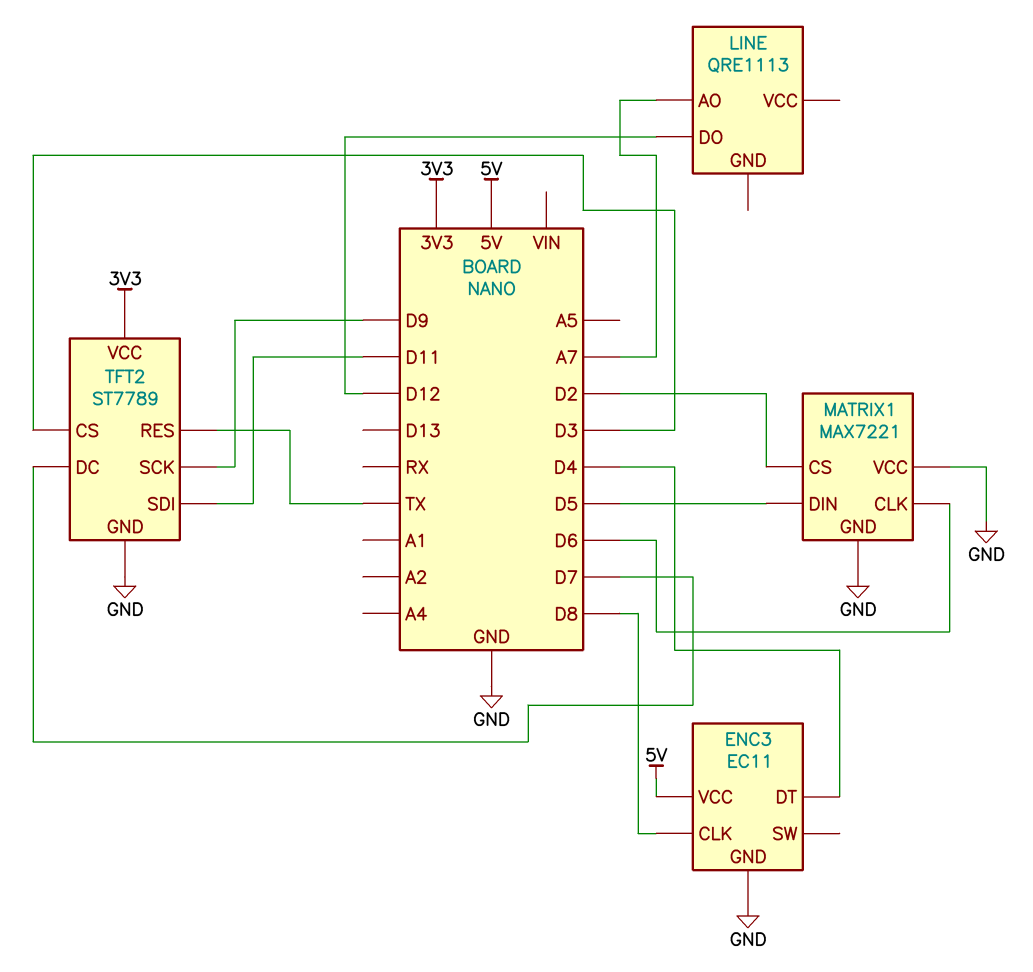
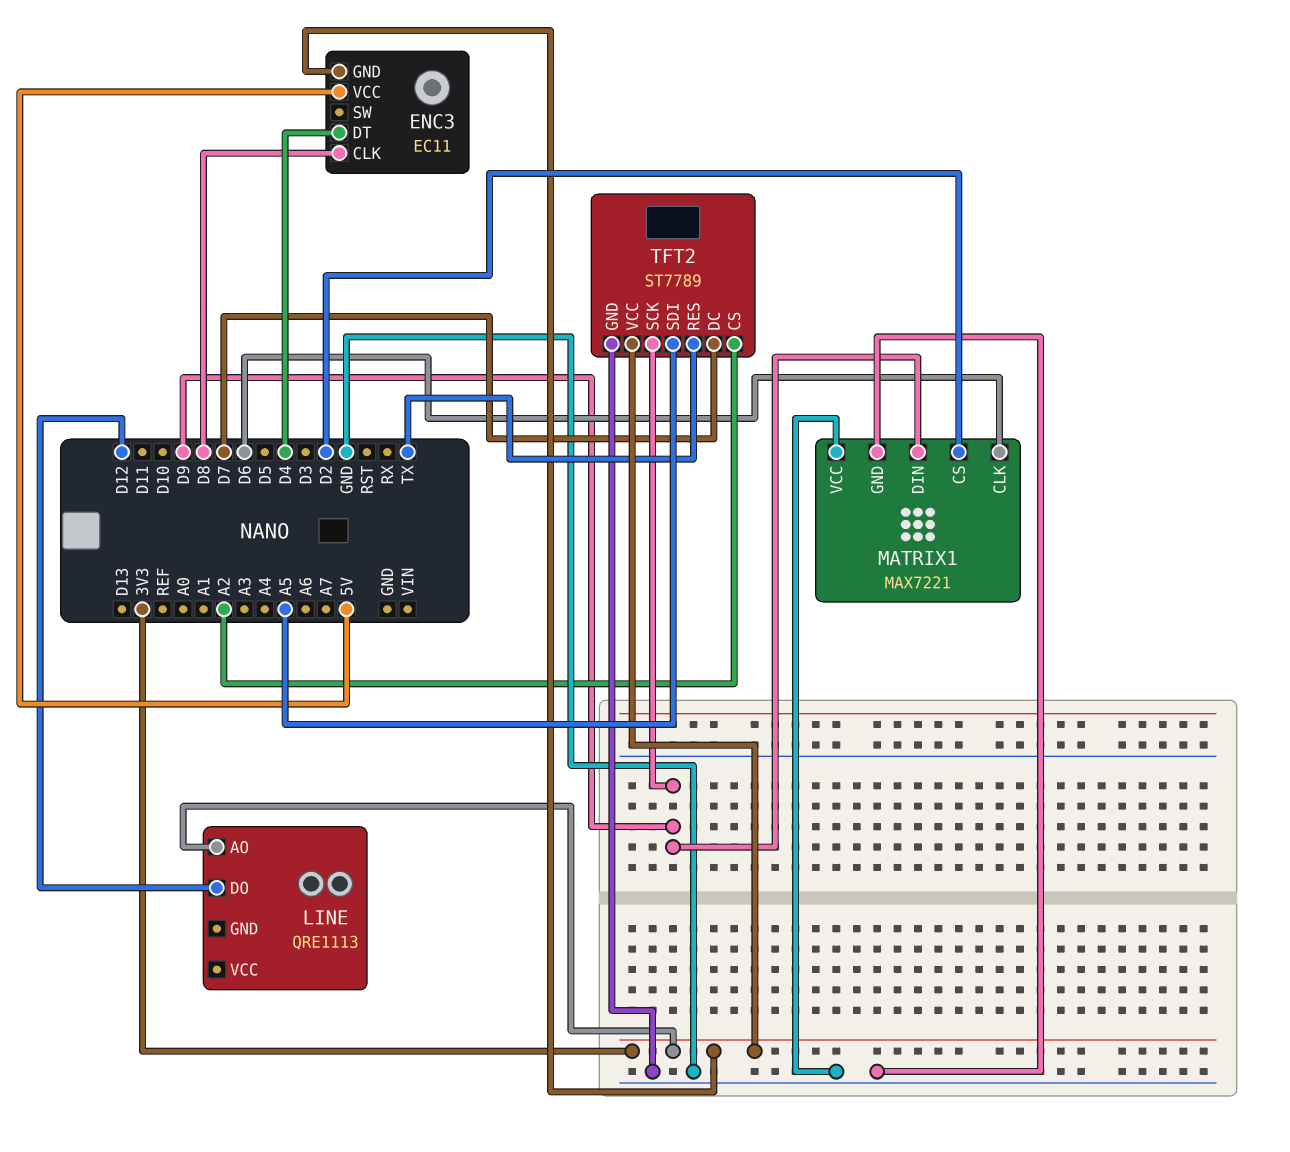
ENC3 pin GND: GND -> 3V3
LINE pin AO: A7 -> 3V3
MATRIX1 pin DIN: D5 -> D9
TFT2 pin CS: D3 -> A2
TFT2 pin SDI: D11 -> A5

